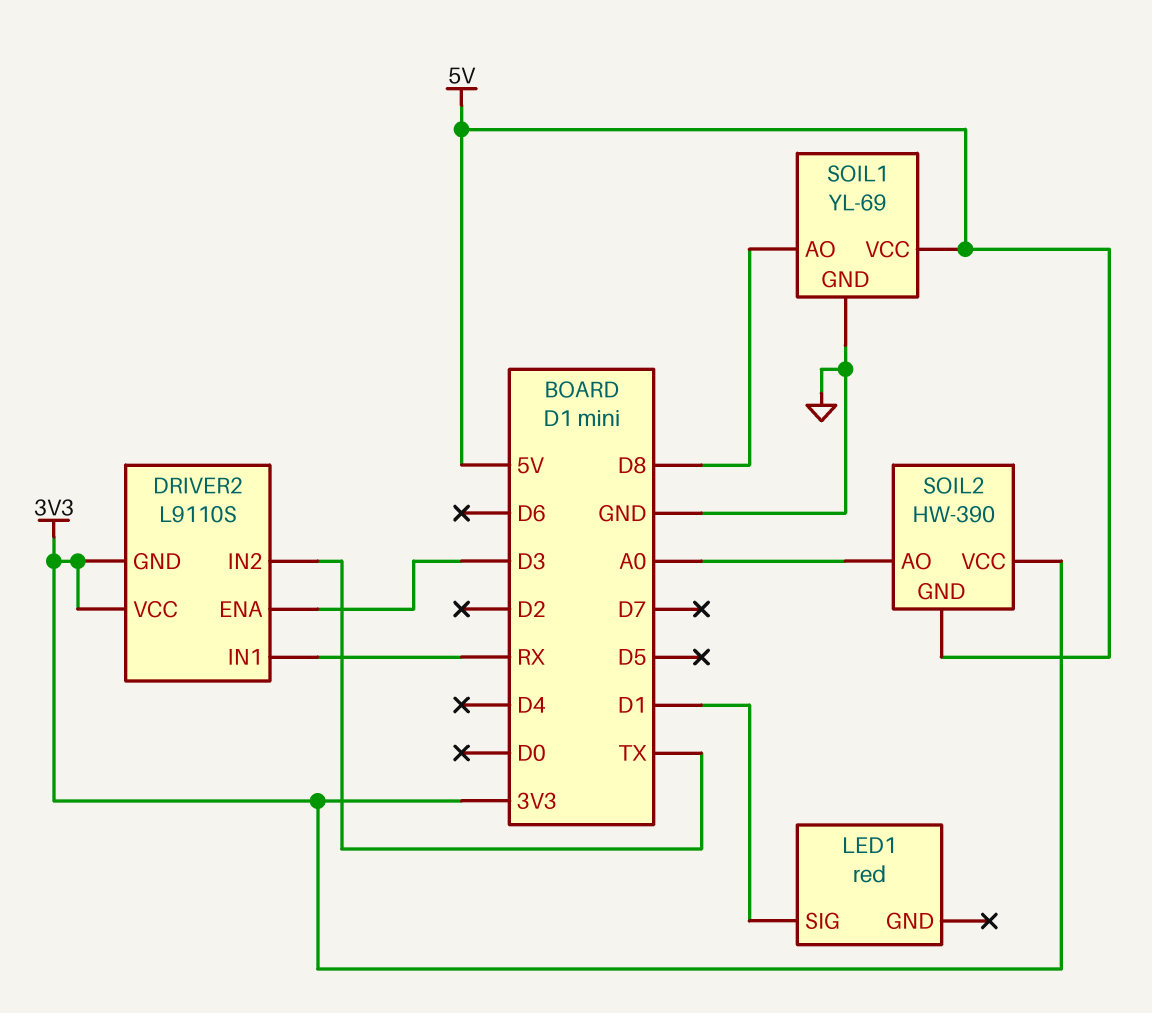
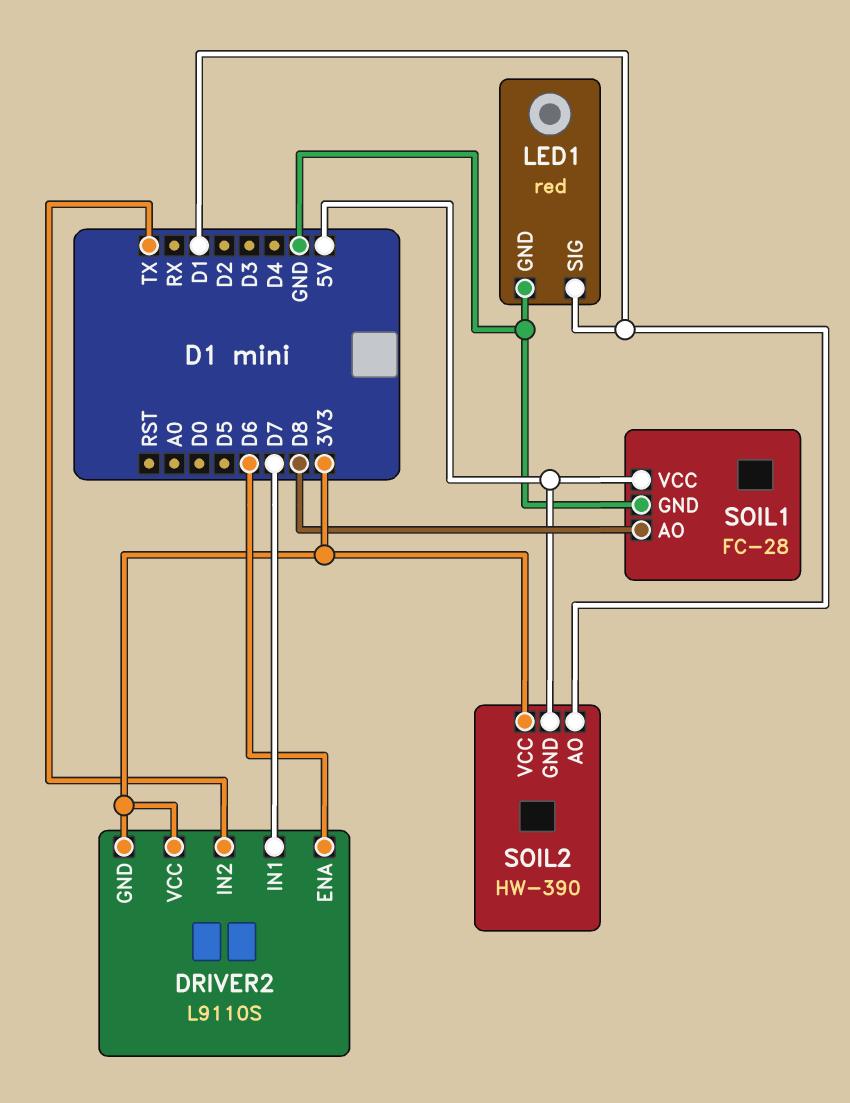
DRIVER2 pin ENA: D3 -> D6
DRIVER2 pin IN1: RX -> D7
LED1 pin GND: none -> GND
SOIL1: YL-69 -> FC-28
SOIL2 pin AO: A0 -> D1

